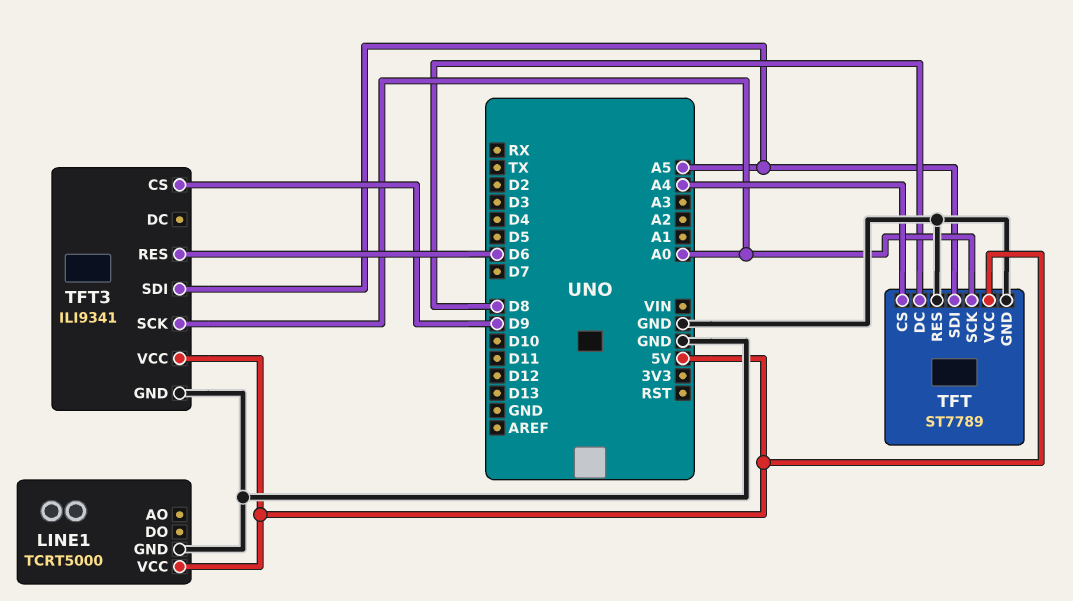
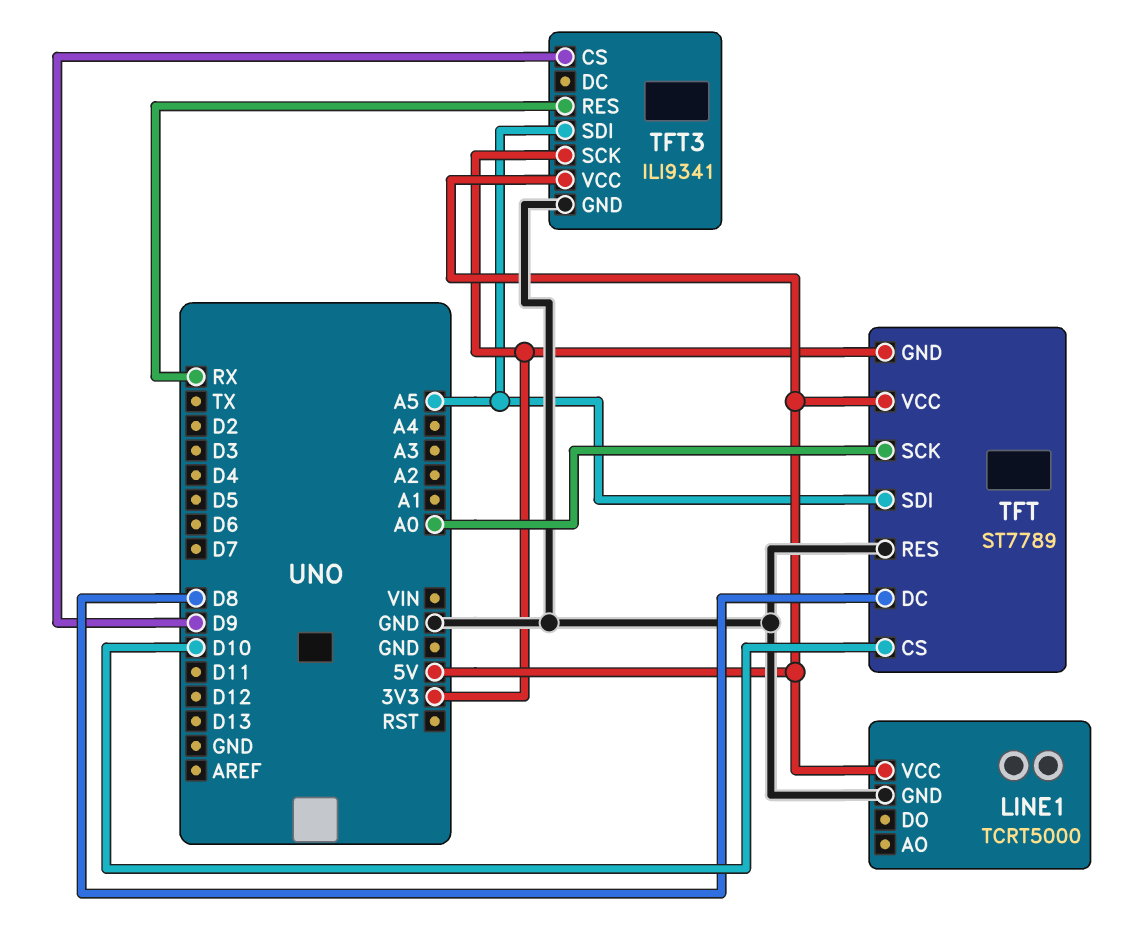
TFT pin CS: A4 -> D10
TFT pin GND: GND -> 3V3
TFT3 pin RES: D6 -> RX
TFT3 pin SCK: A0 -> 3V3

